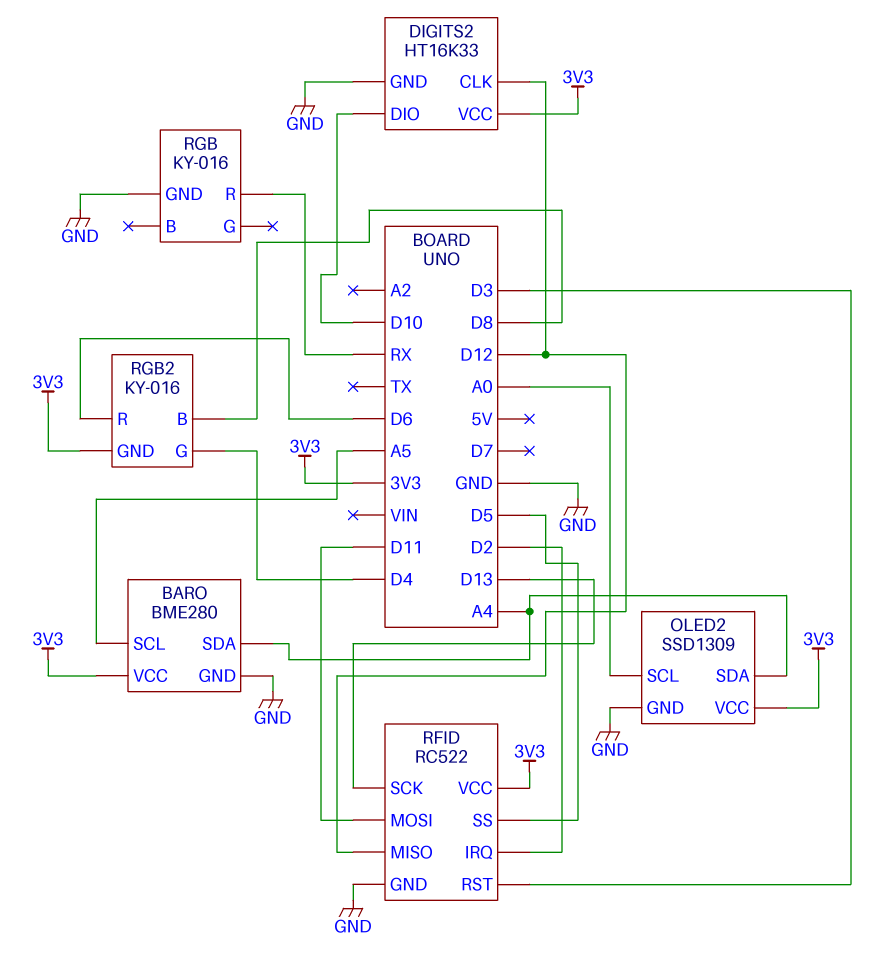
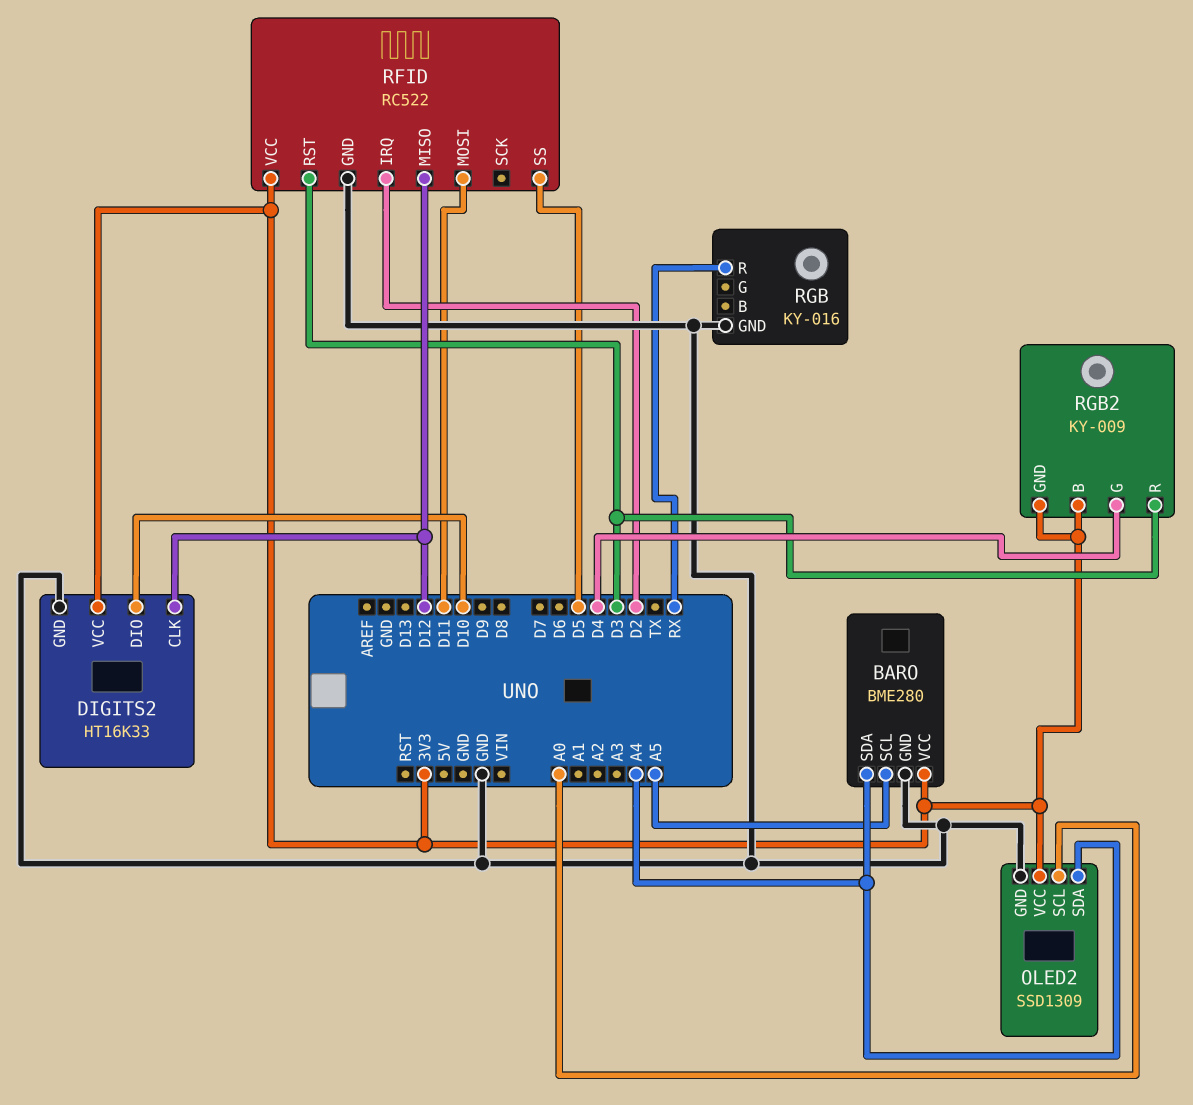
RFID pin SCK: D13 -> none
RGB2: KY-016 -> KY-009
RGB2 pin B: D8 -> 3V3
RGB2 pin R: D6 -> D3

